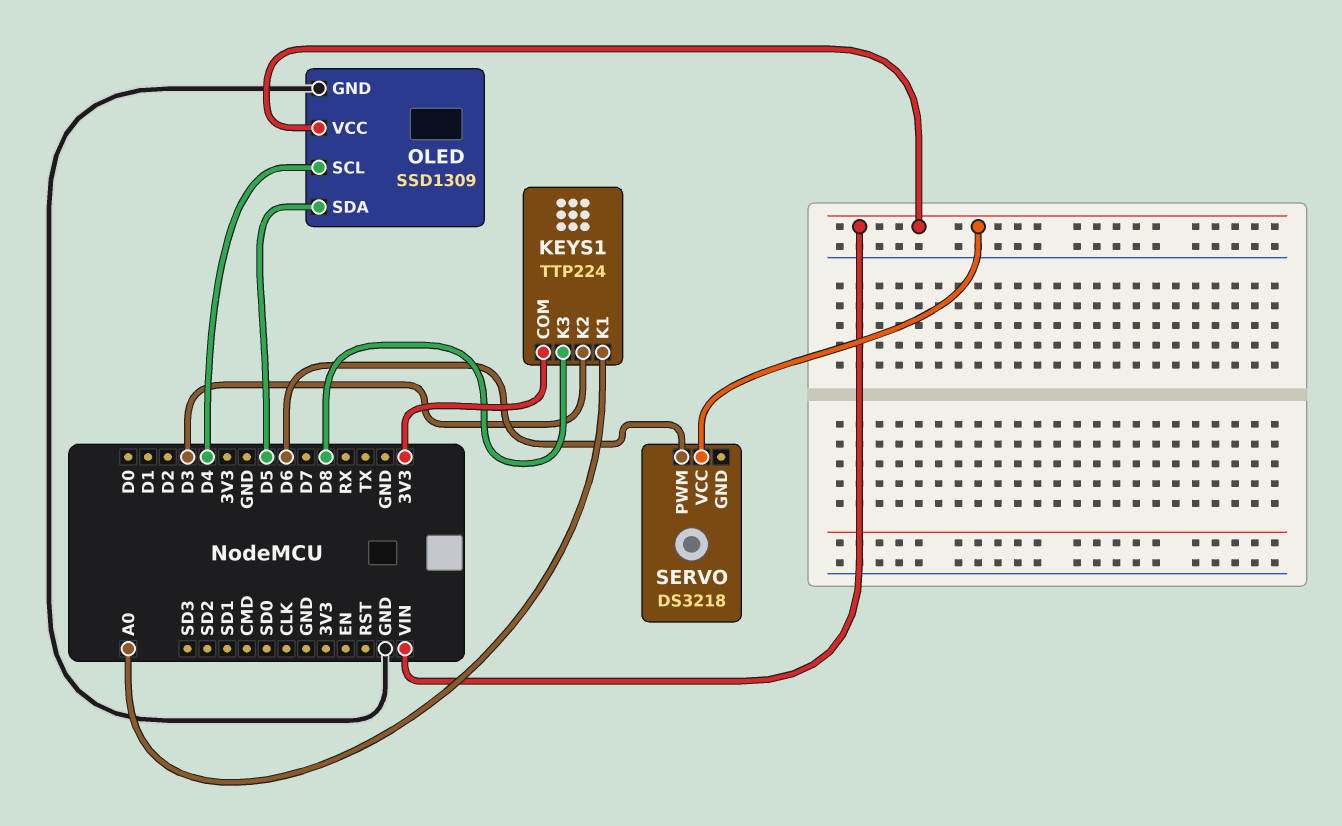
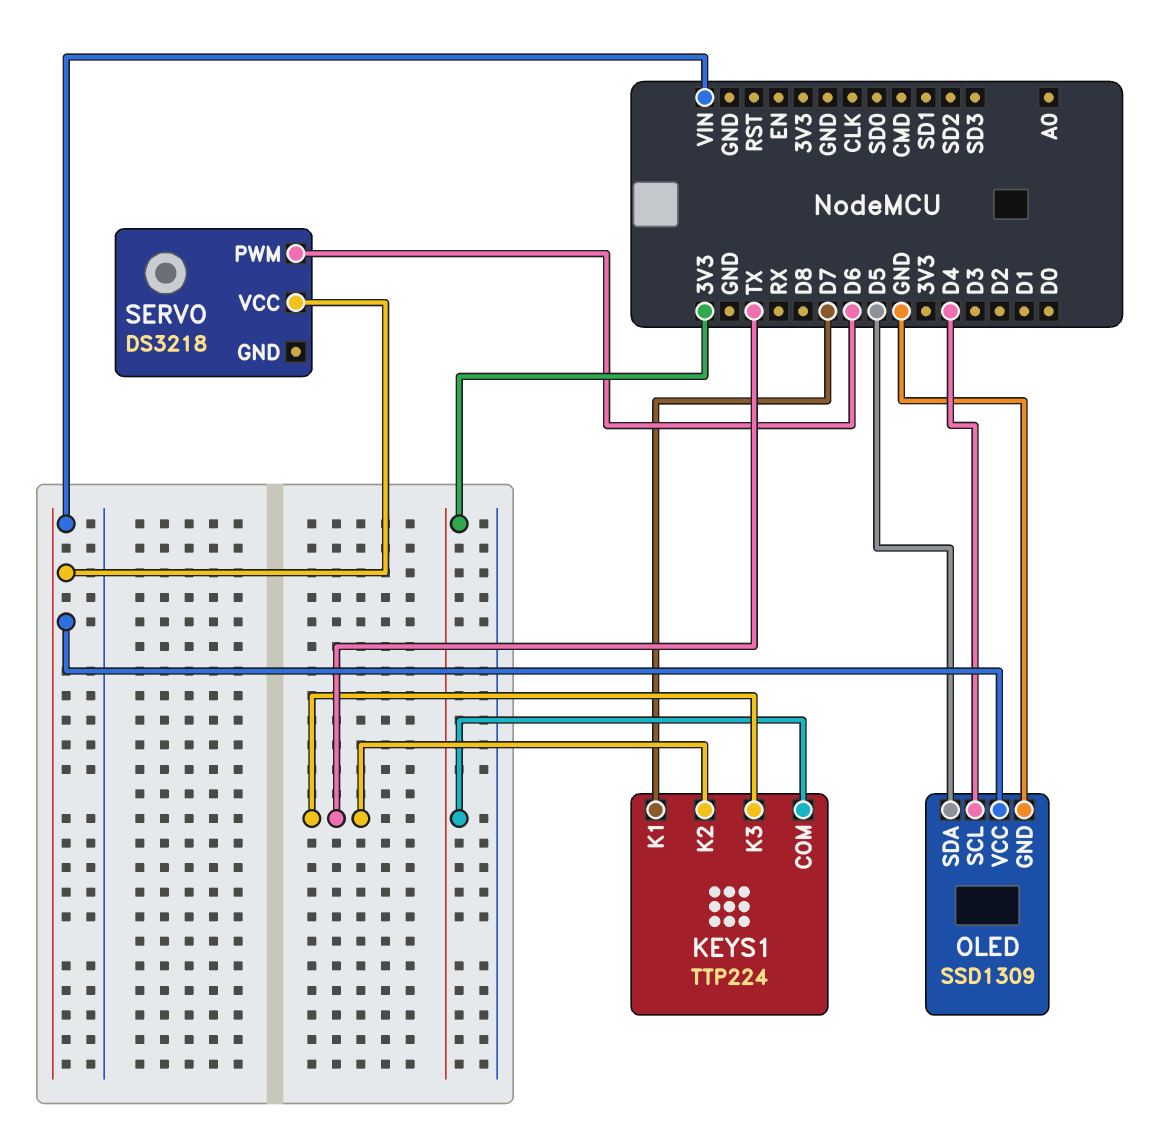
KEYS1 pin K1: A0 -> D7
KEYS1 pin K2: D3 -> TX
KEYS1 pin K3: D8 -> TX

